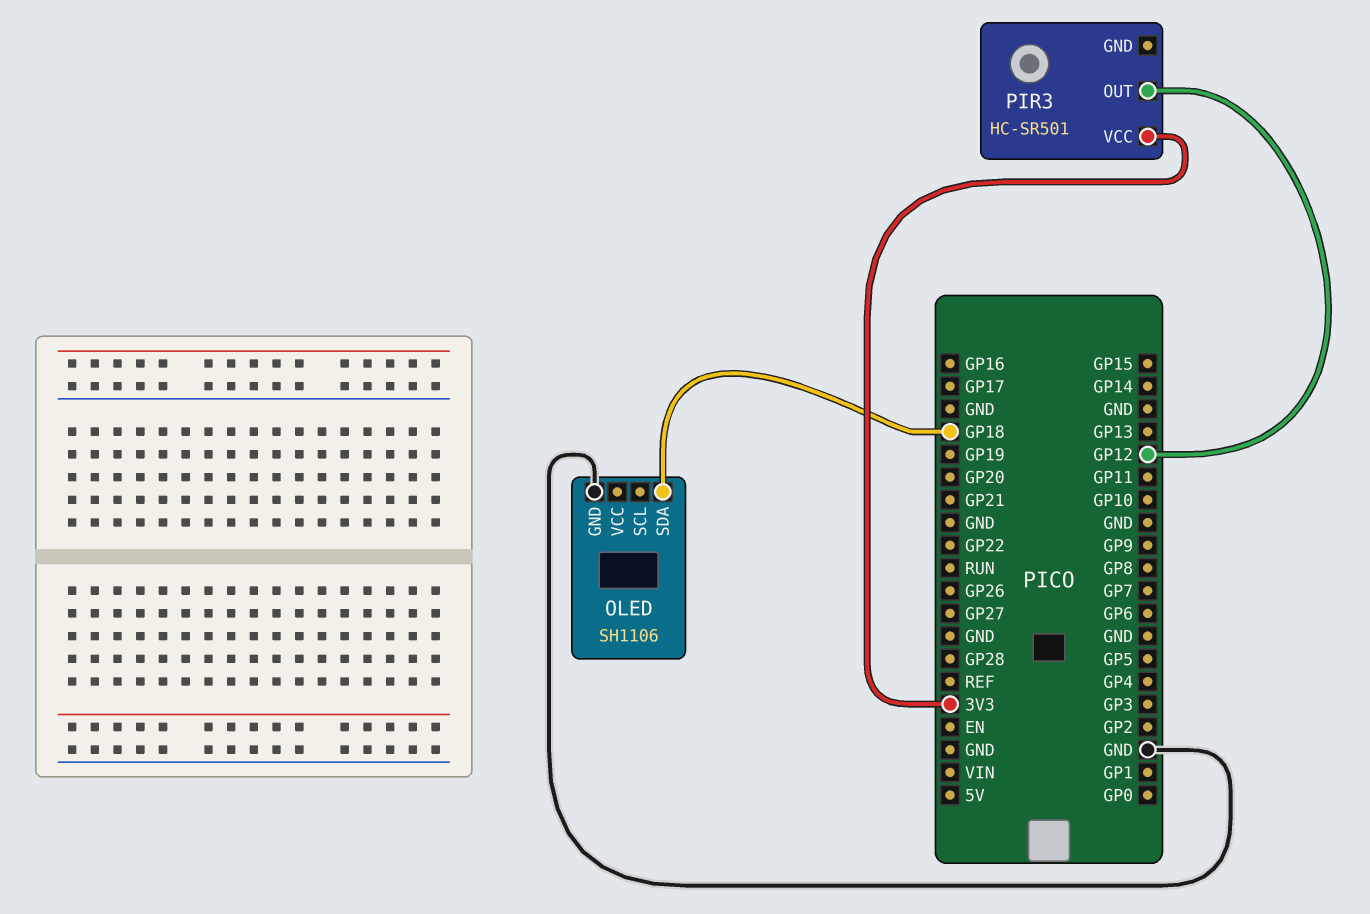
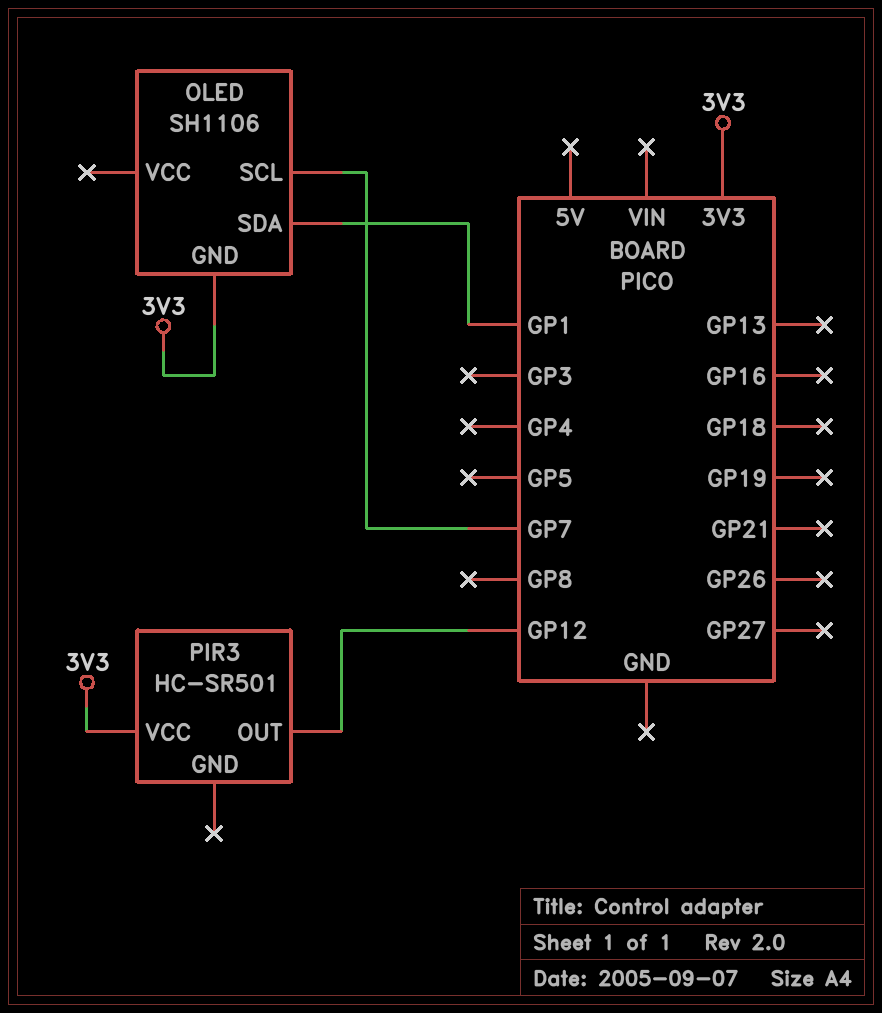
OLED pin GND: GND -> 3V3
OLED pin SCL: none -> GP7
OLED pin SDA: GP18 -> GP1

